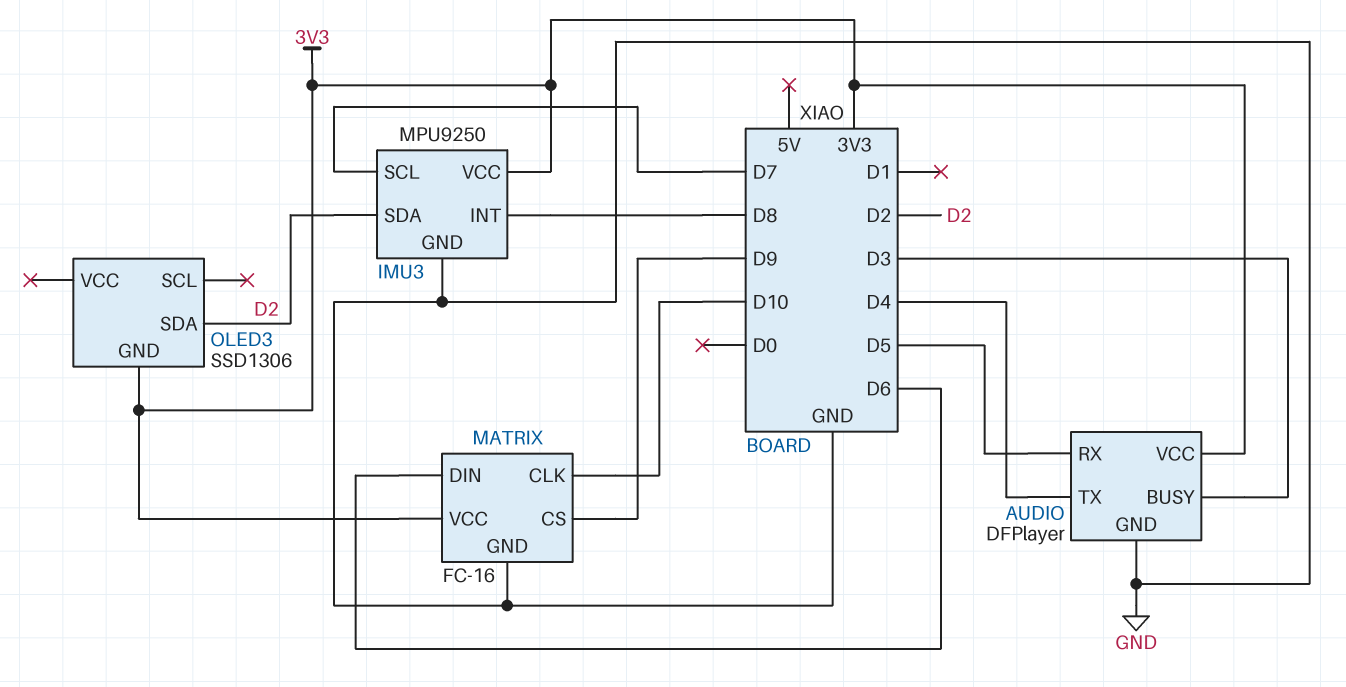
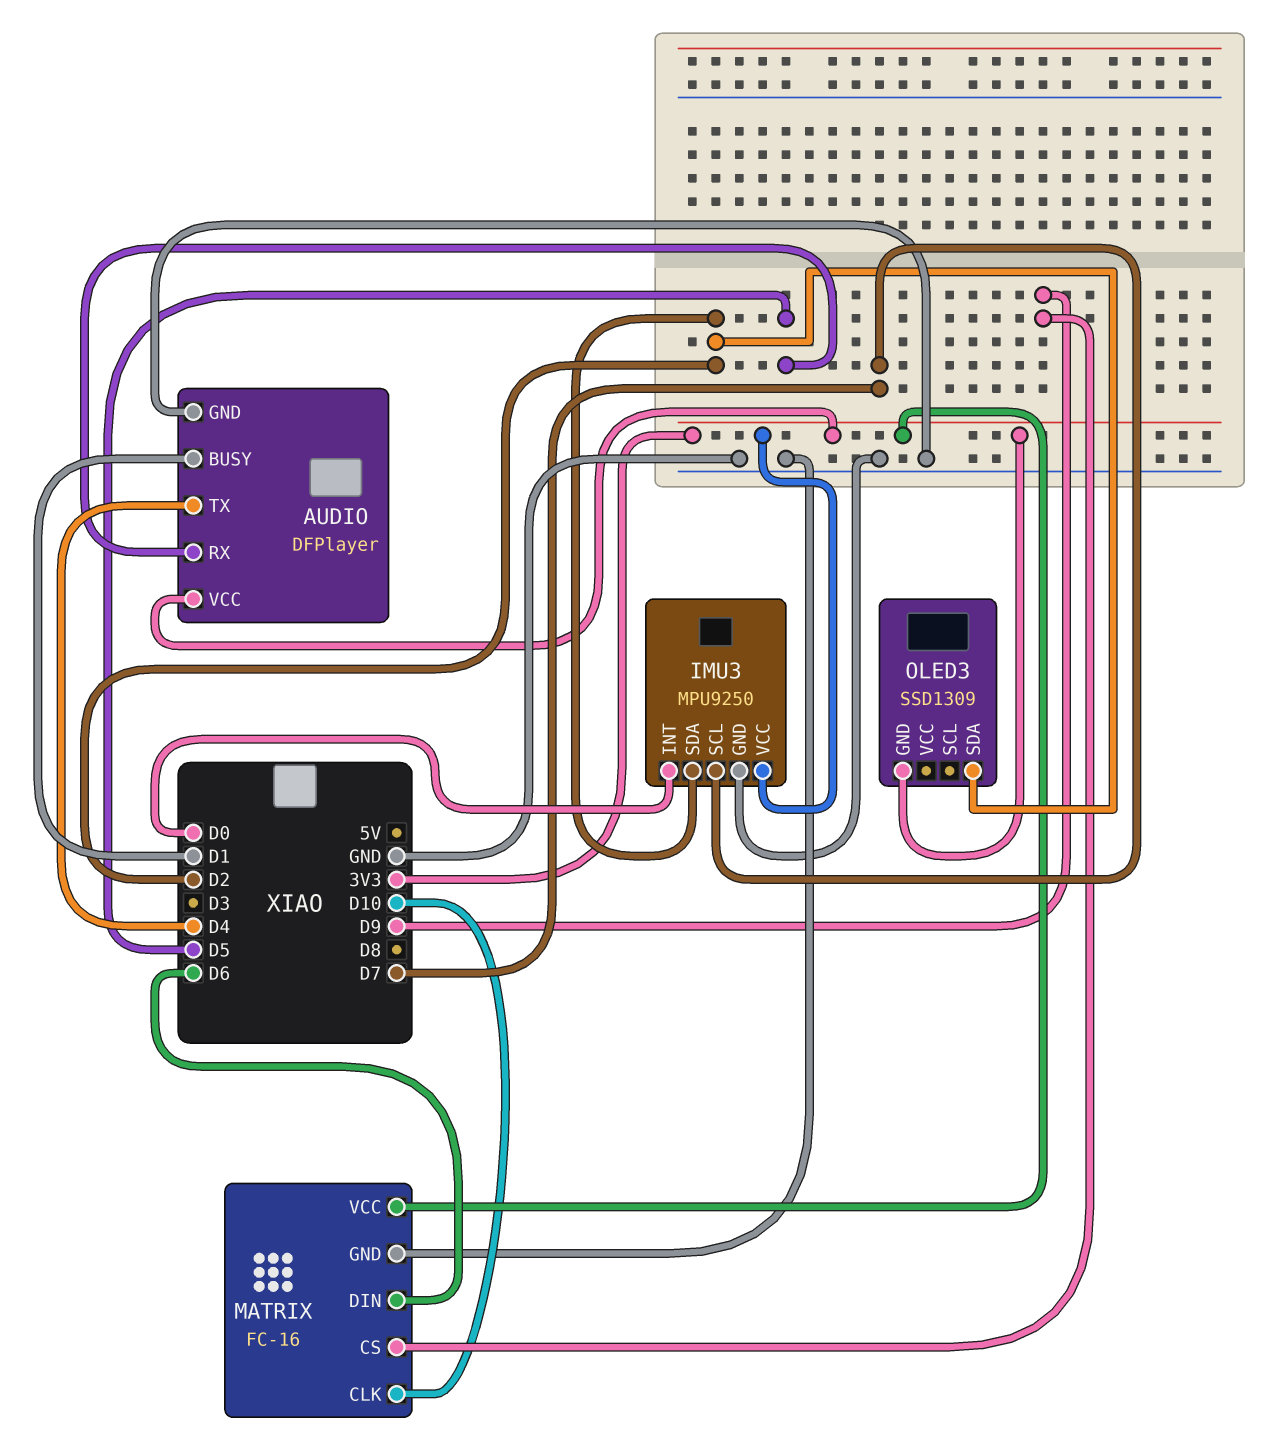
AUDIO pin BUSY: D3 -> D1
IMU3 pin INT: D8 -> D0
OLED3: SSD1306 -> SSD1309

